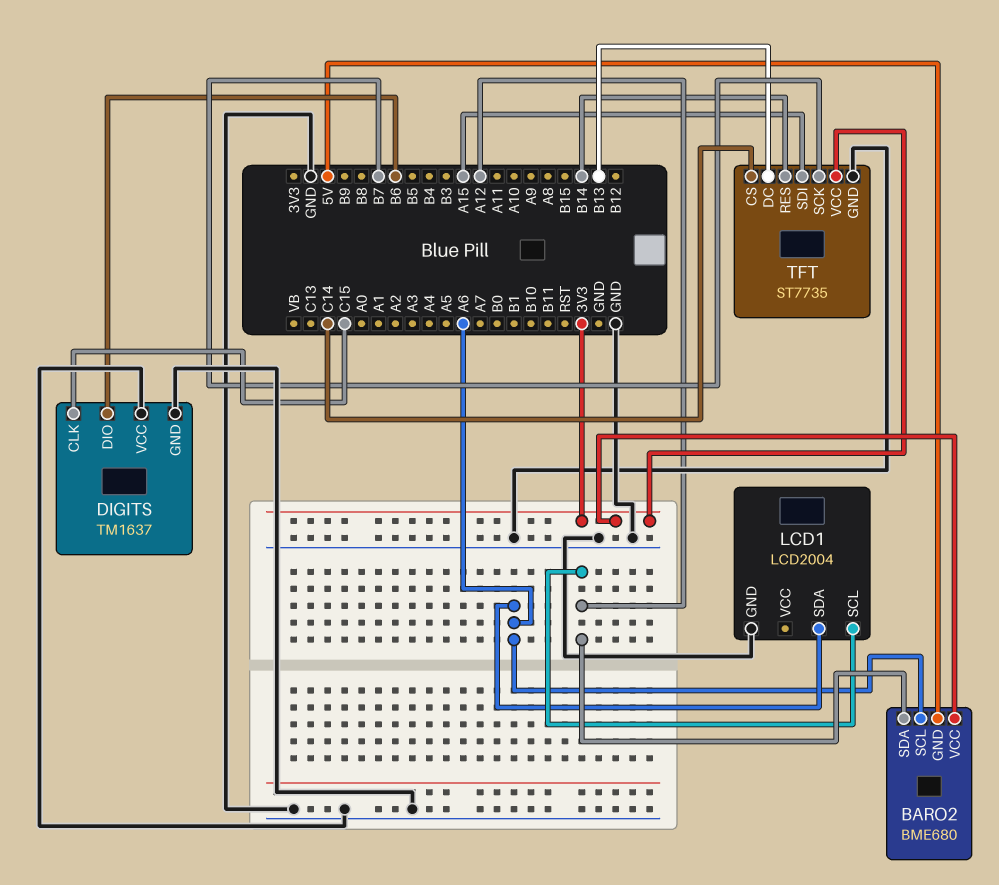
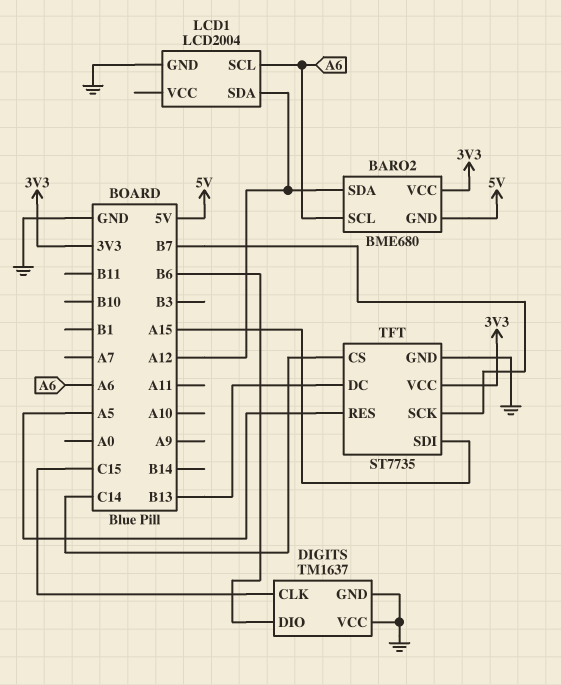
LCD1 pin SCL: A12 -> A6
LCD1 pin SDA: A6 -> A12
TFT pin RES: B14 -> A5

